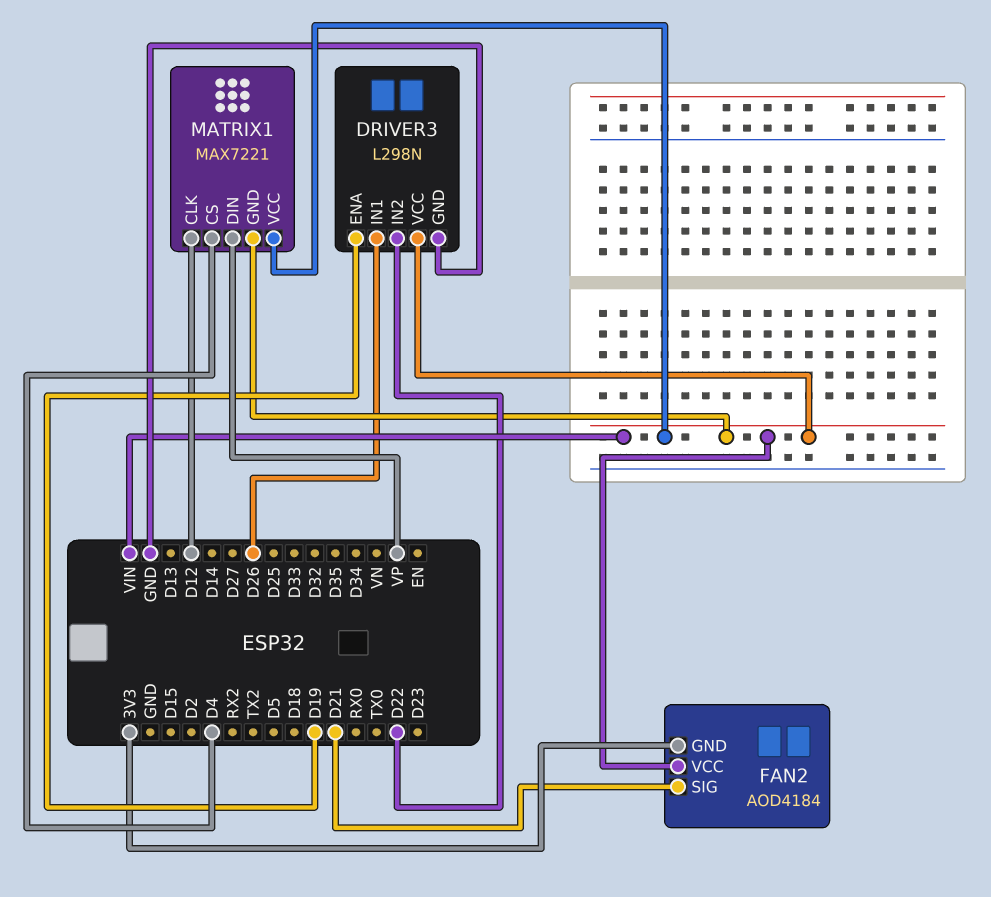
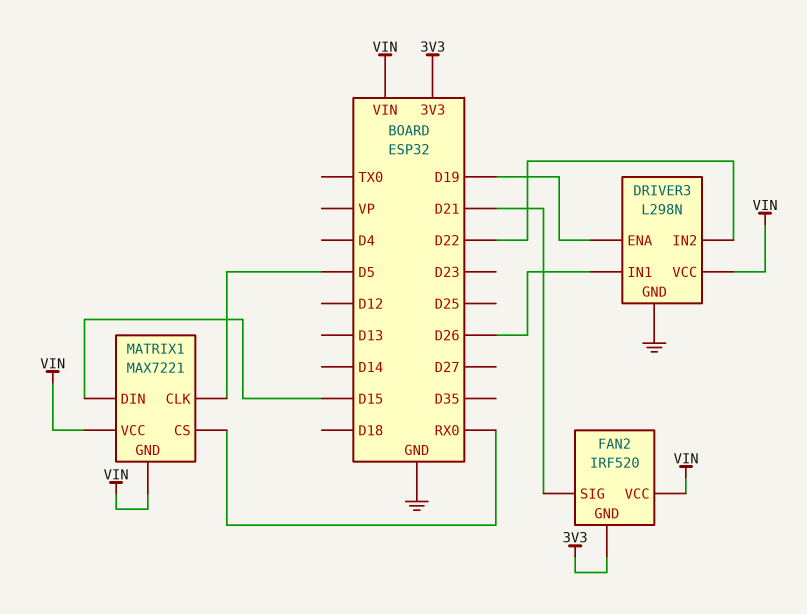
FAN2: AOD4184 -> IRF520
MATRIX1 pin CLK: D12 -> D5
MATRIX1 pin CS: D4 -> RX0
MATRIX1 pin DIN: VP -> D15

